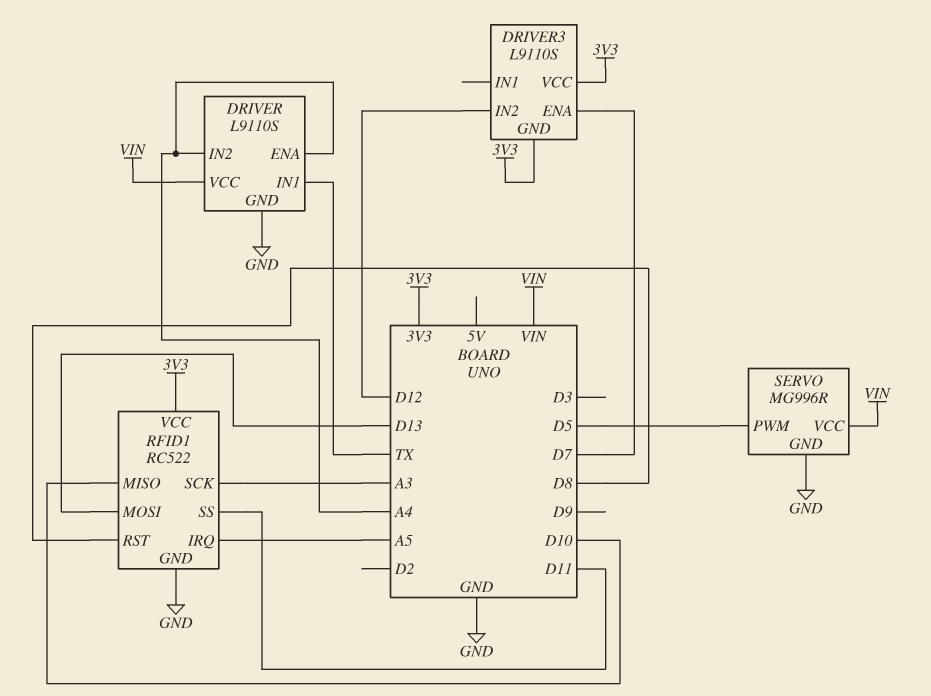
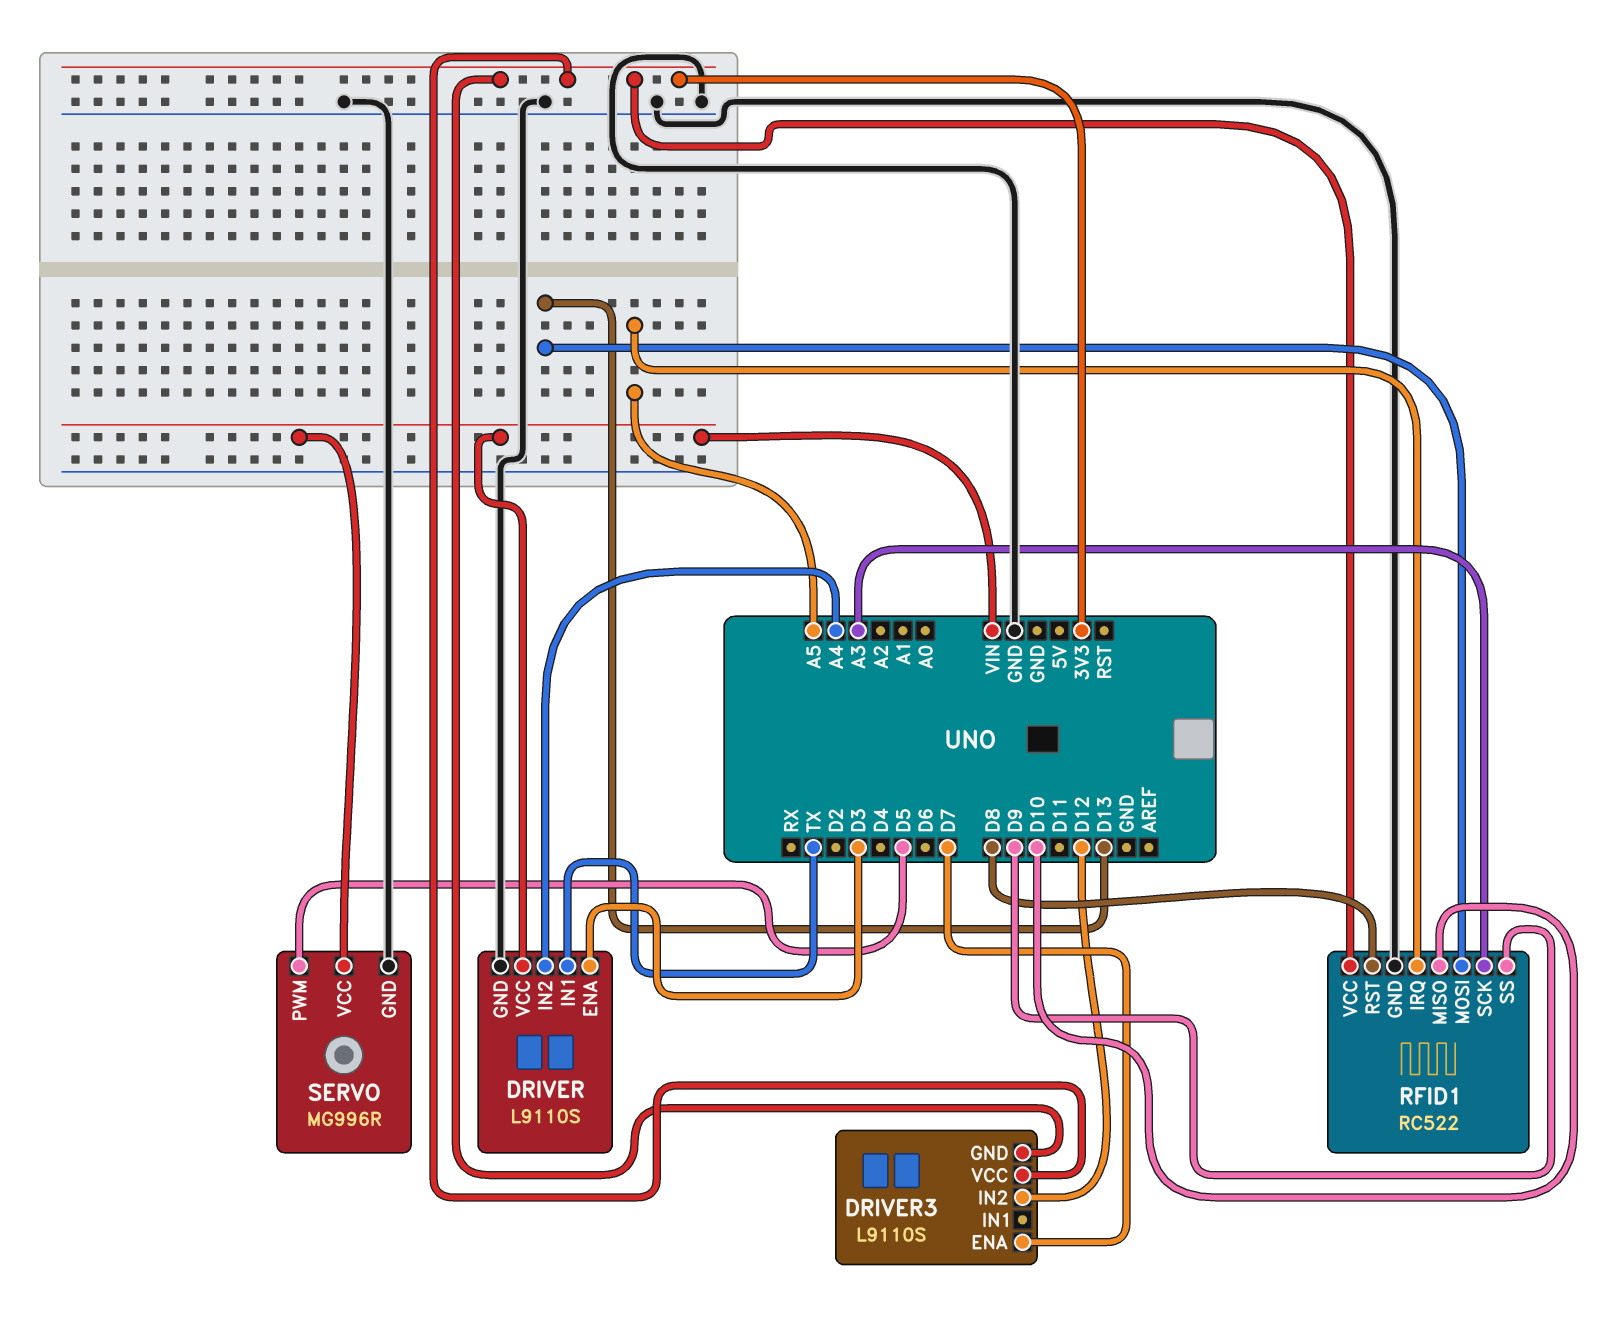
DRIVER pin ENA: A4 -> D3
RFID1 pin SS: D11 -> D9

